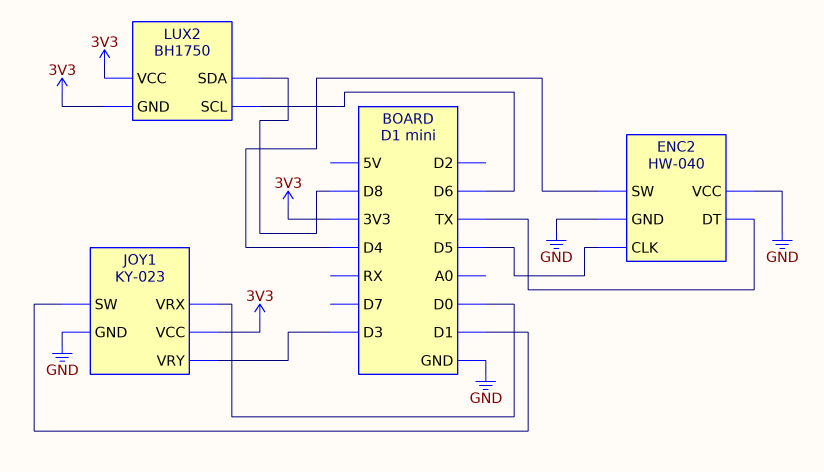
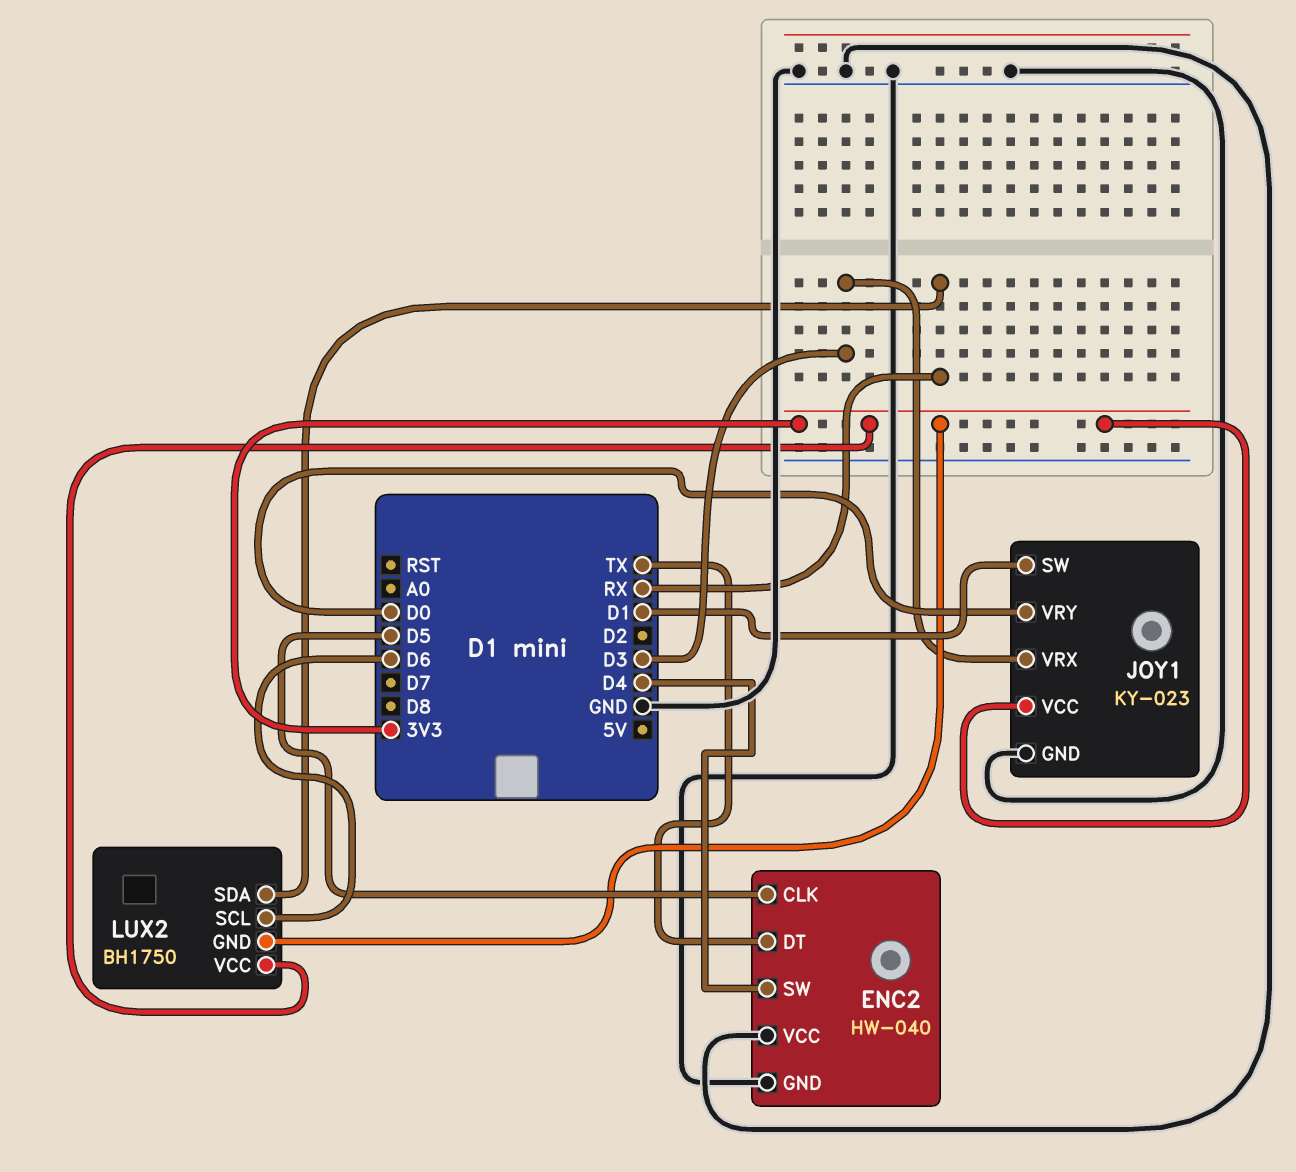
JOY1 pin VRX: D0 -> D3
JOY1 pin VRY: D3 -> D0
LUX2 pin SDA: D8 -> RX

